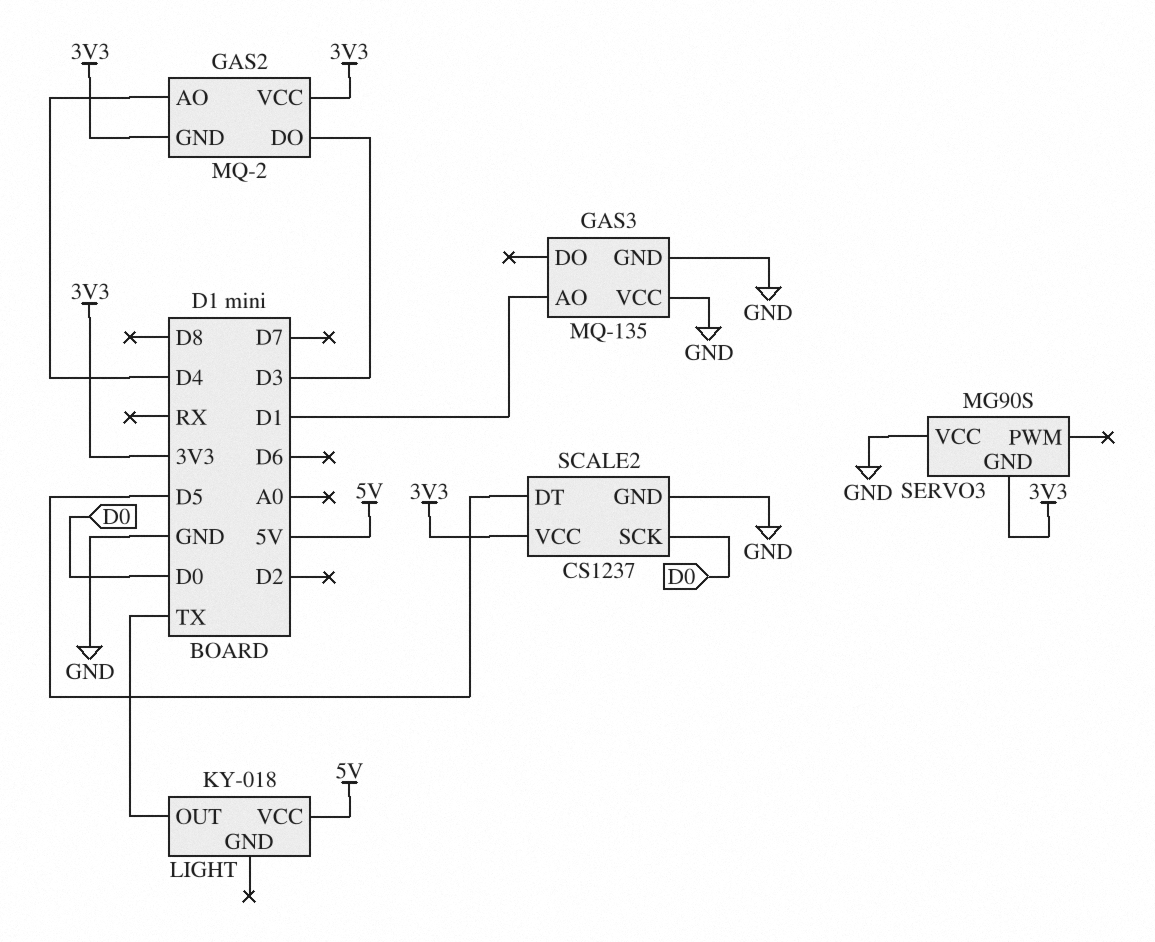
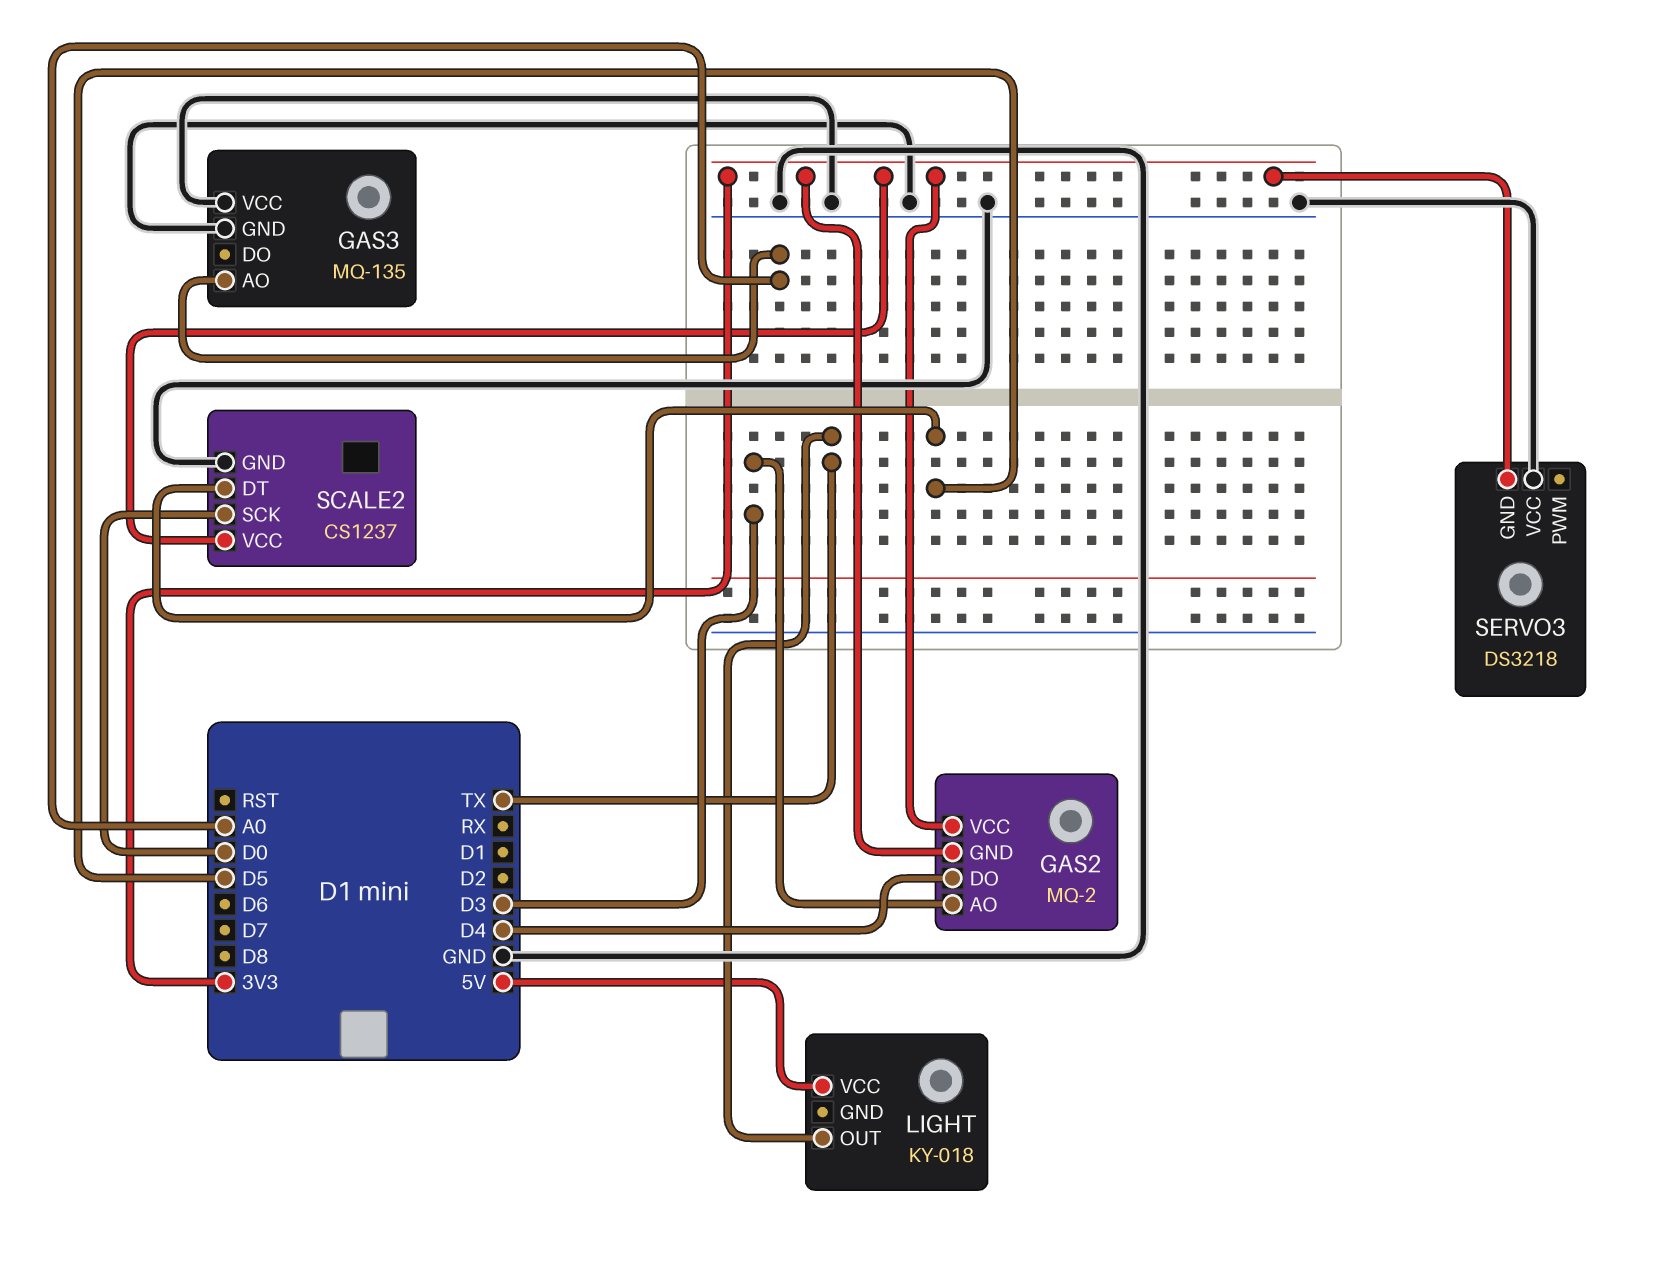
GAS2 pin AO: D4 -> D3
GAS2 pin DO: D3 -> D4
GAS3 pin AO: D1 -> A0
SERVO3: MG90S -> DS3218

